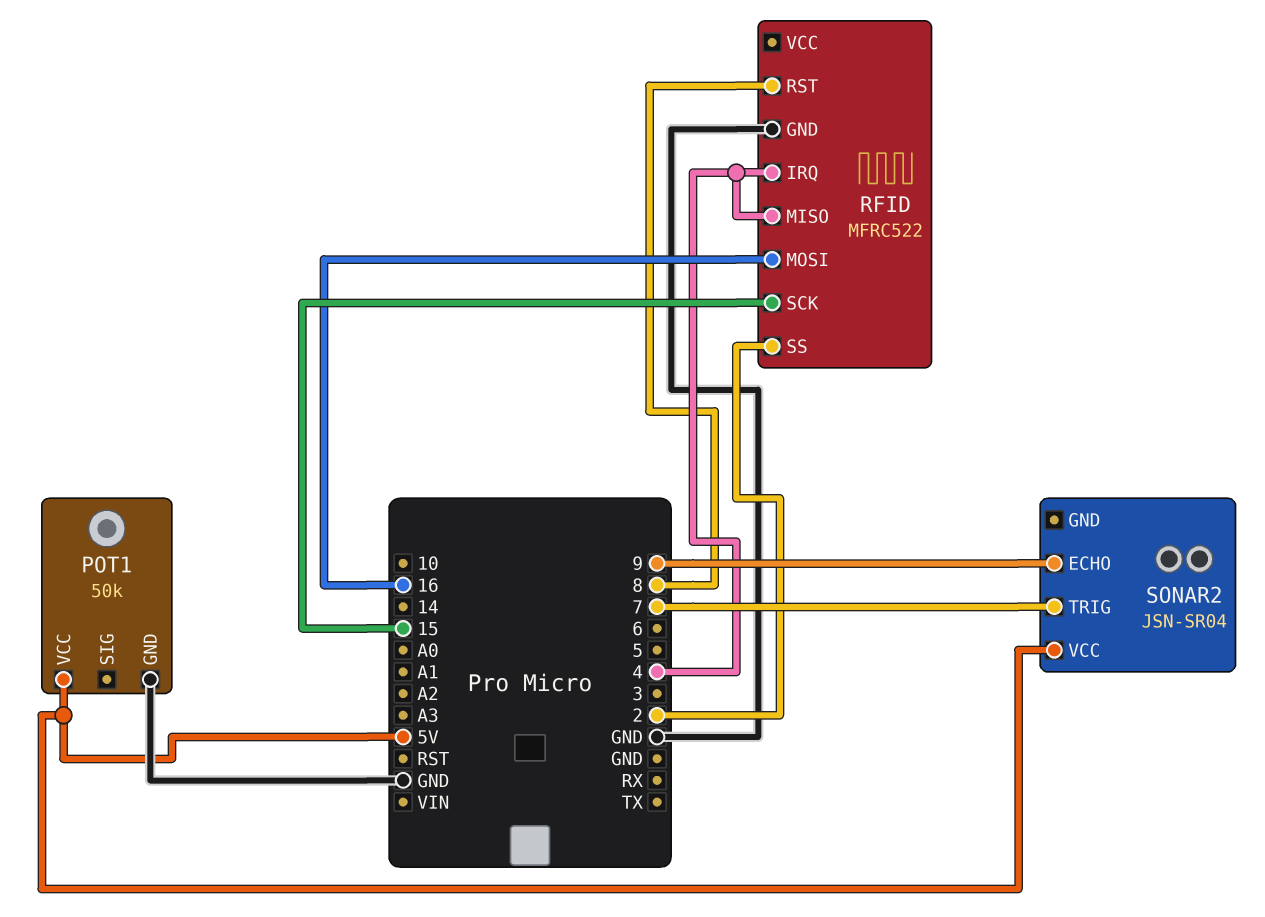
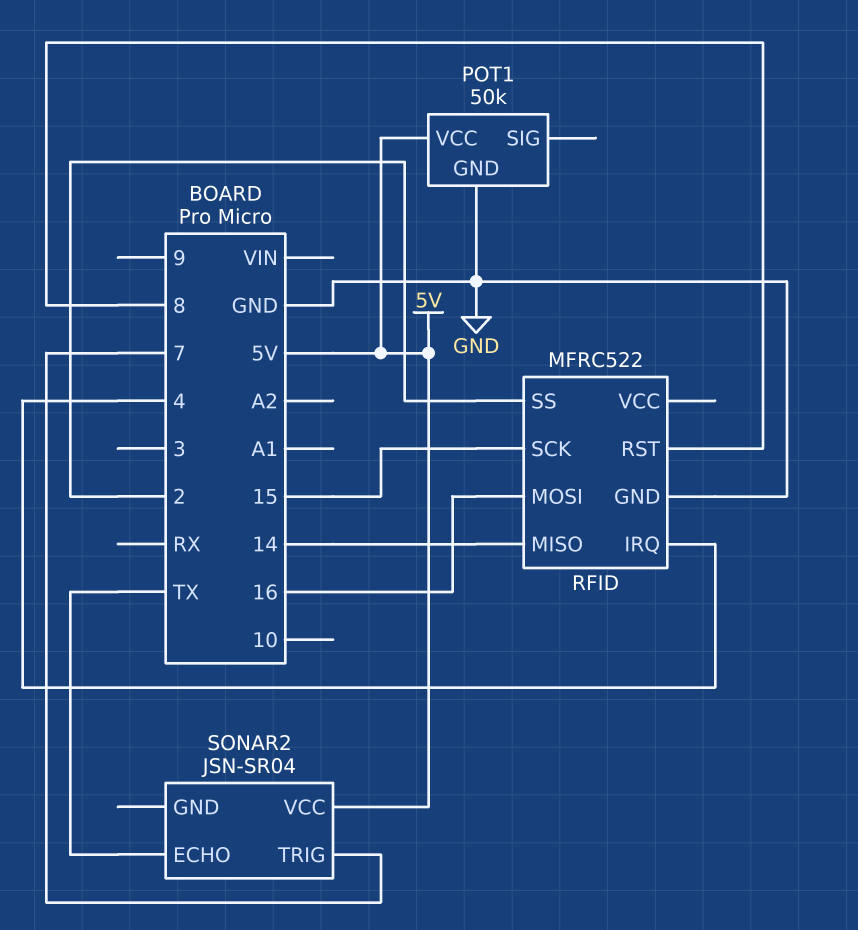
RFID pin MISO: 4 -> 14
SONAR2 pin ECHO: 9 -> TX

